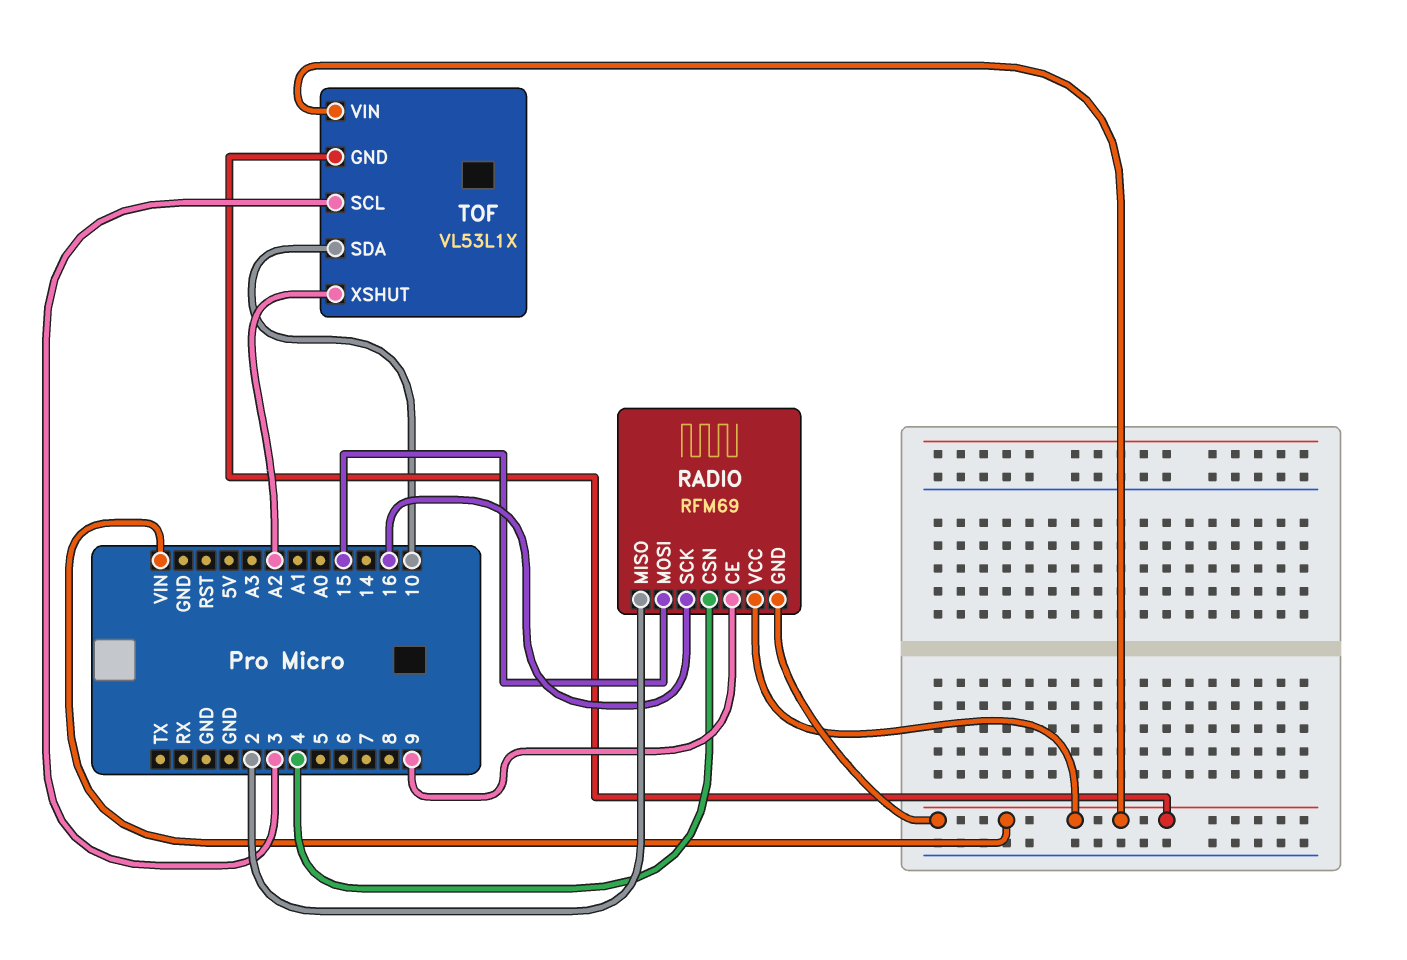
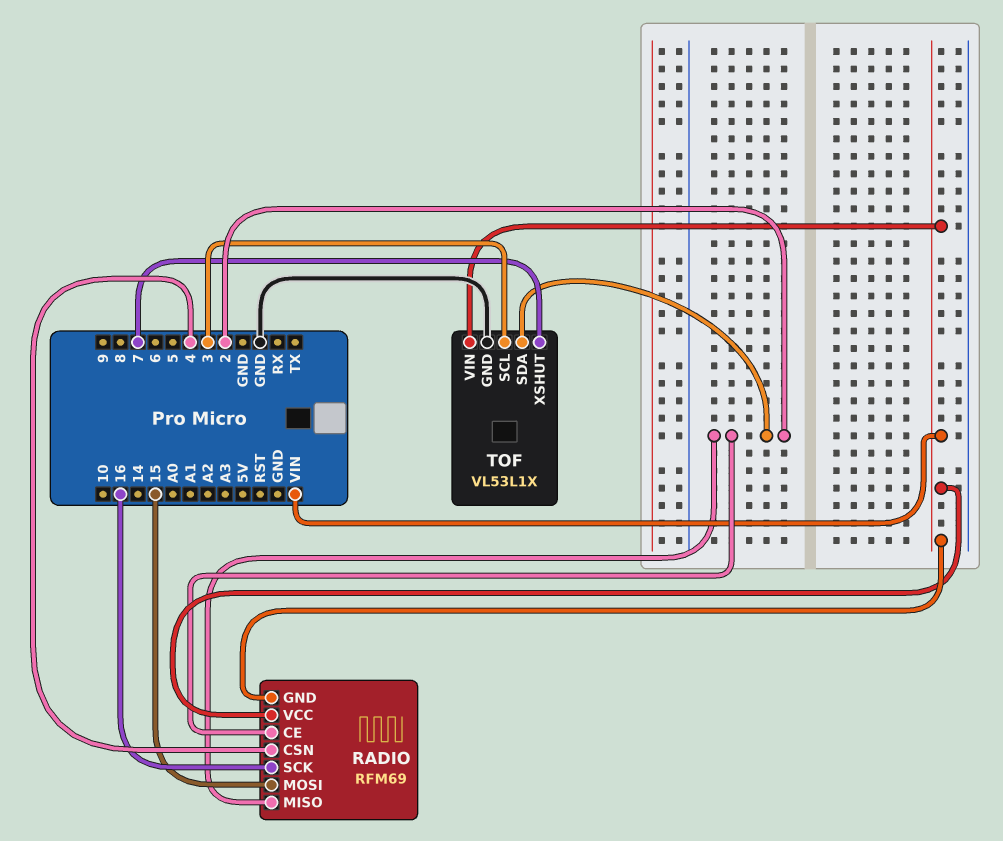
RADIO pin CE: 9 -> 2
TOF pin GND: VIN -> GND
TOF pin SDA: 10 -> 2
TOF pin XSHUT: A2 -> 7

